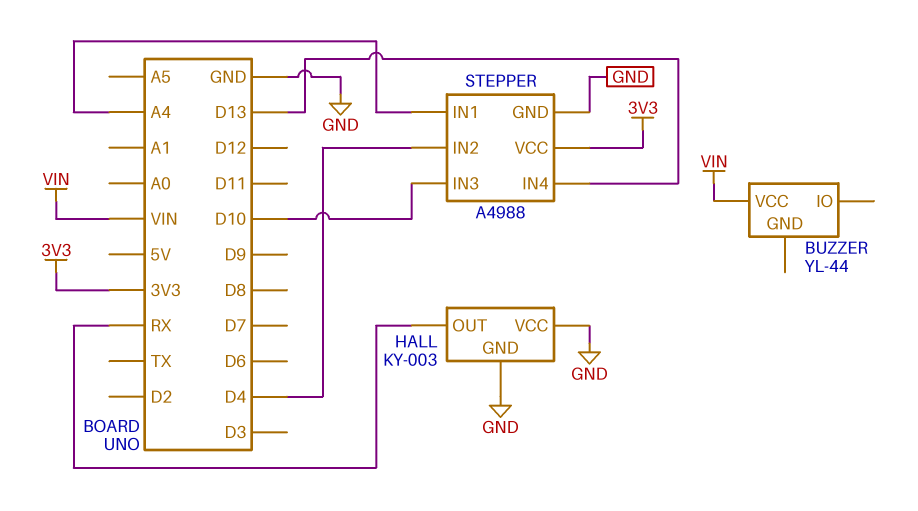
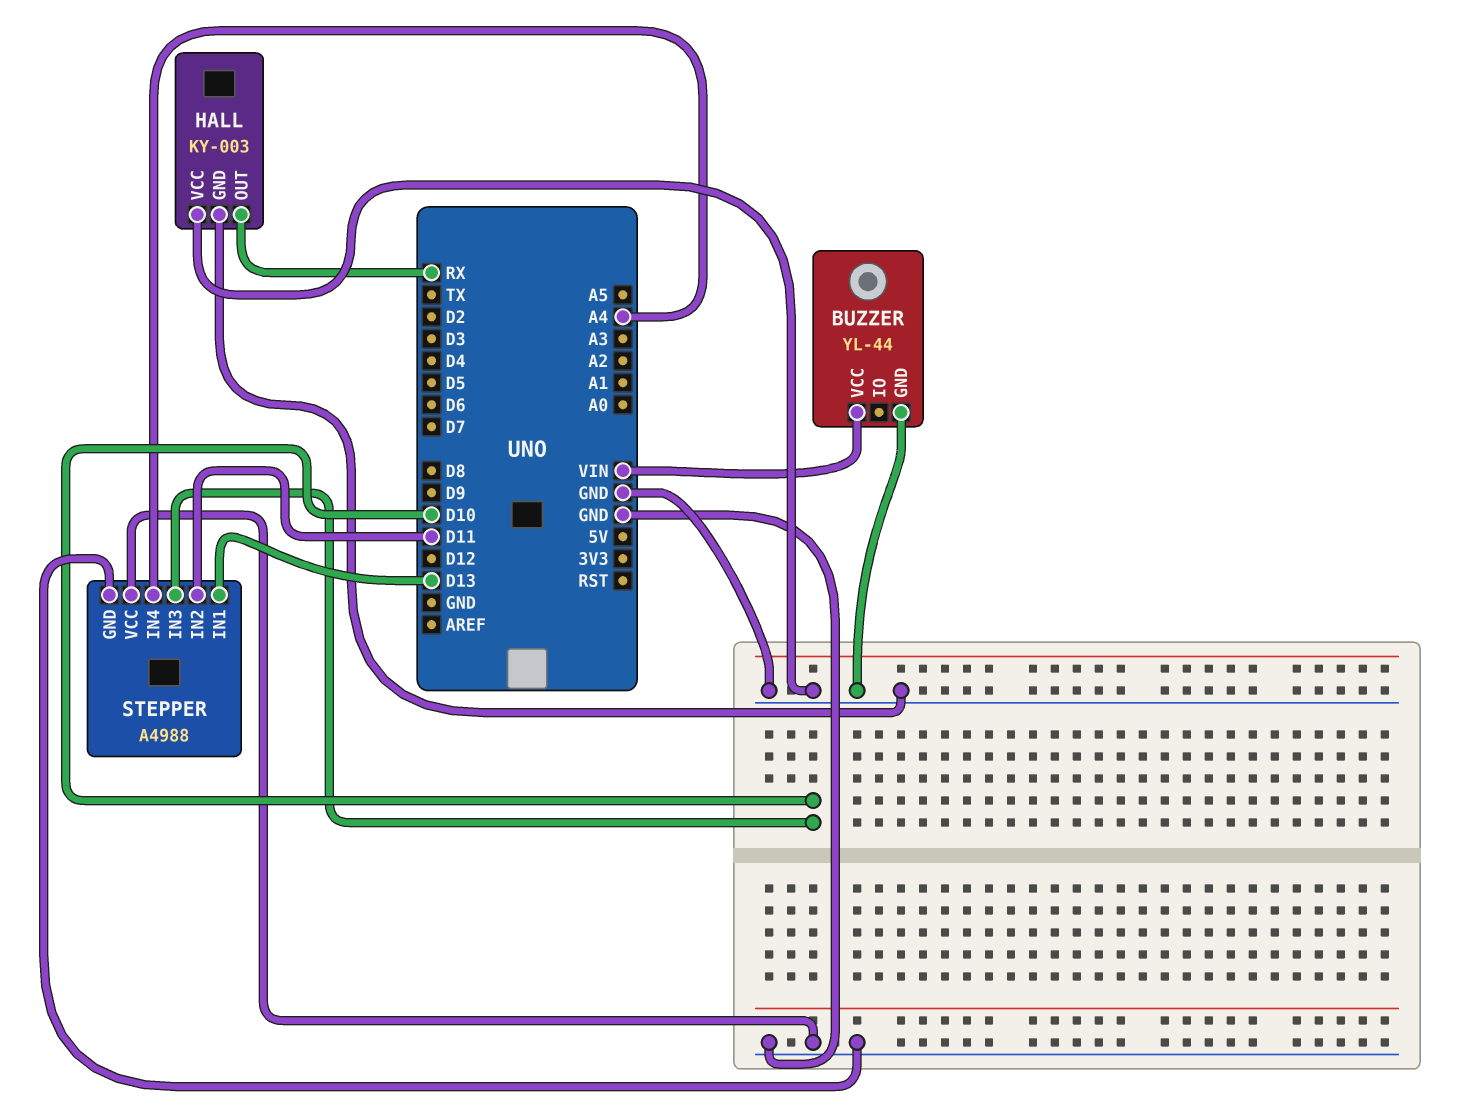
BUZZER pin GND: none -> GND
STEPPER pin IN1: A4 -> D13
STEPPER pin IN2: D4 -> D11
STEPPER pin IN4: D13 -> A4
STEPPER pin VCC: 3V3 -> GND

